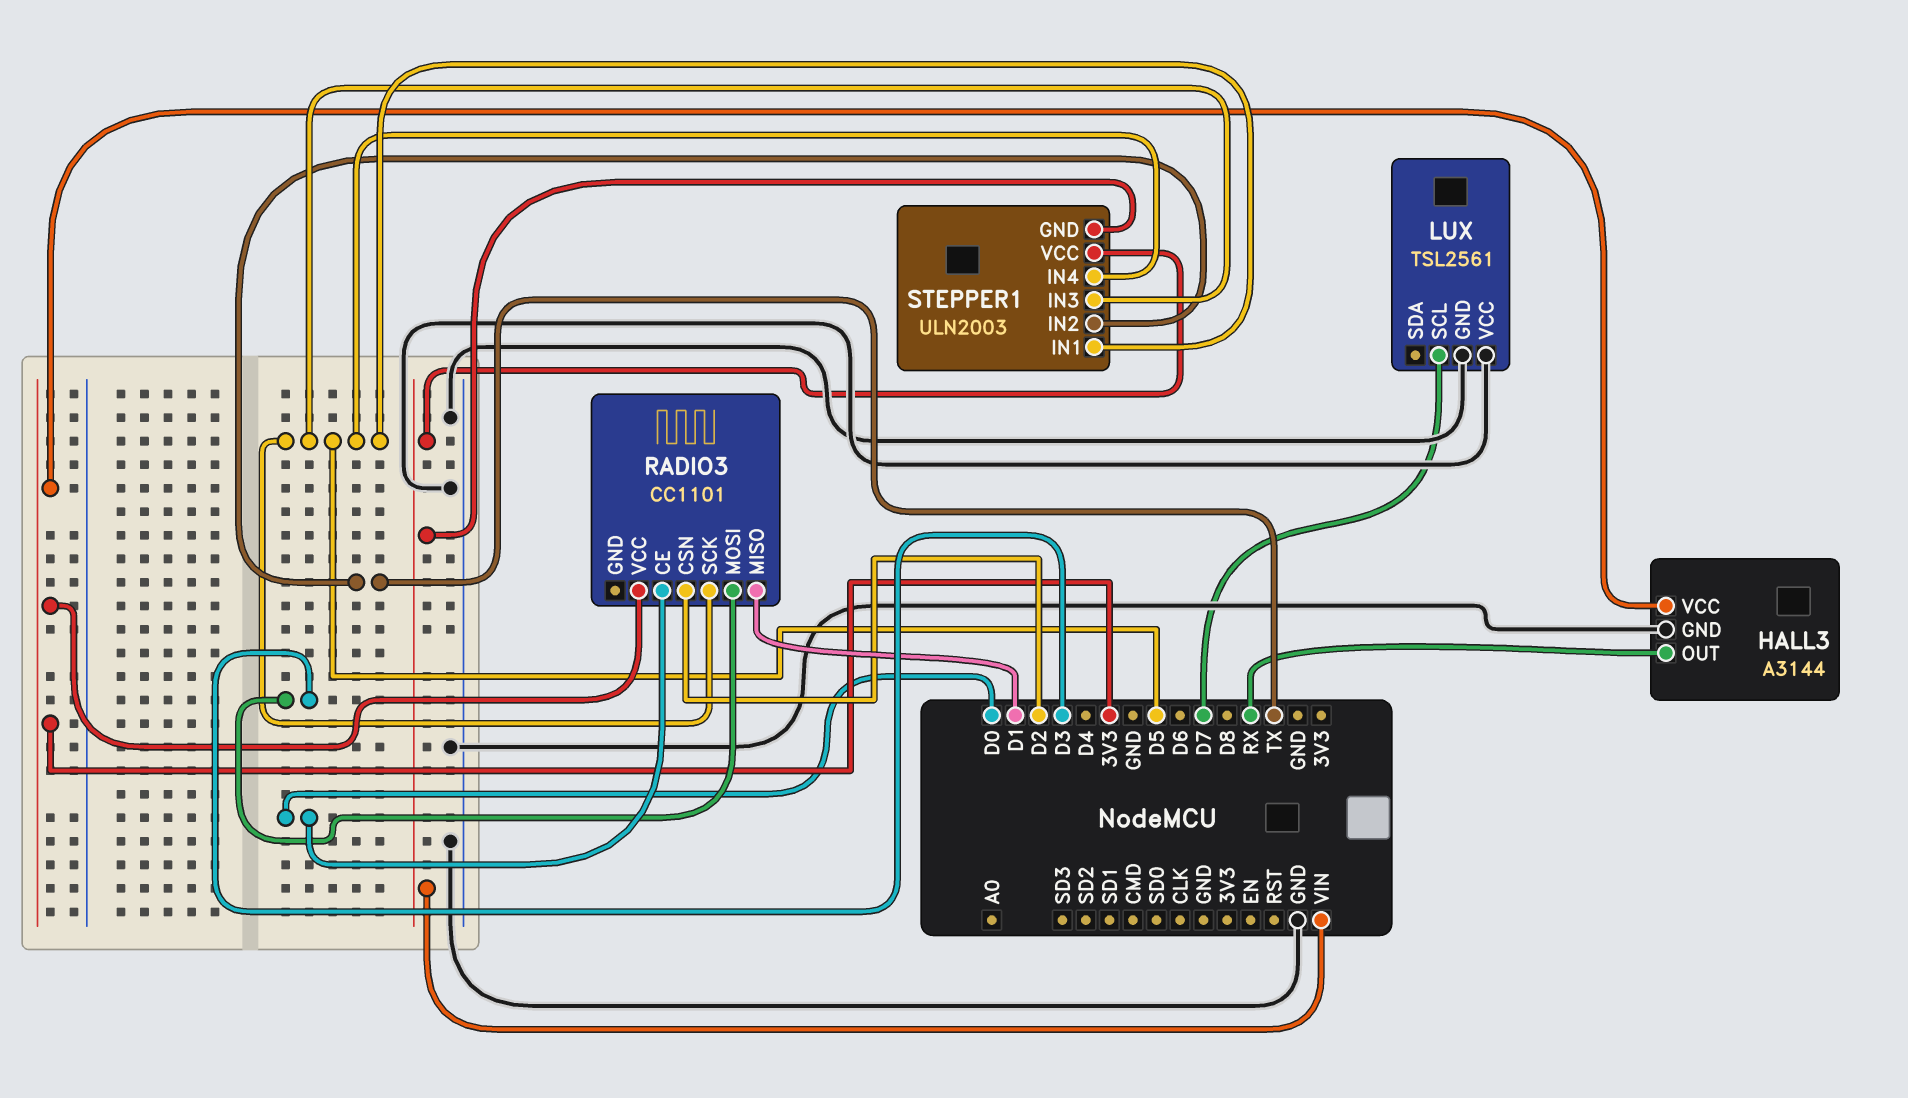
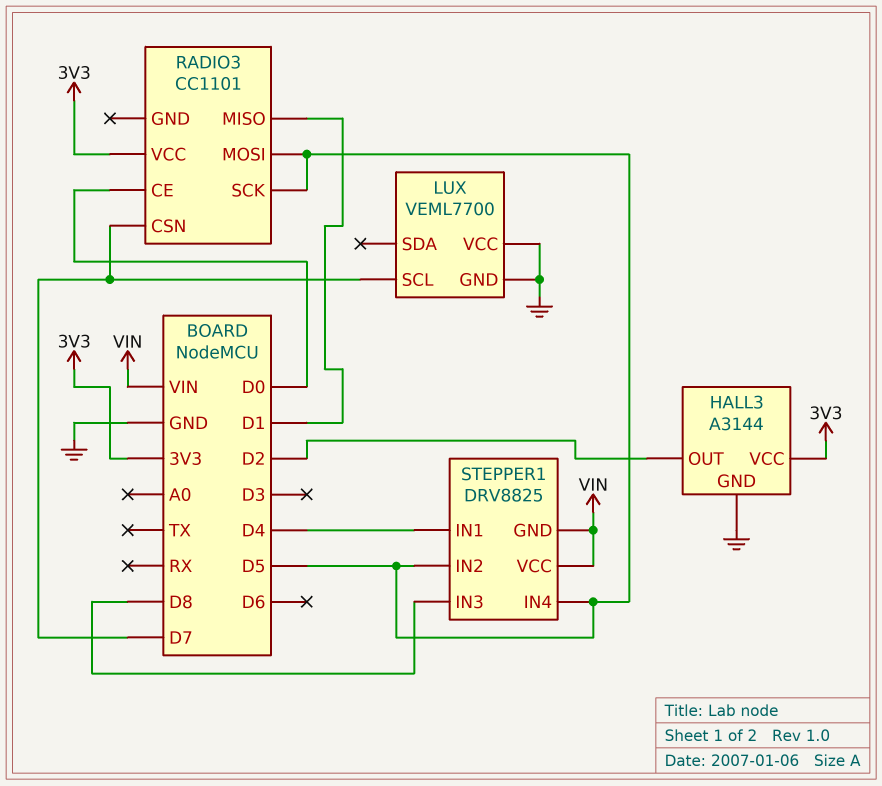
HALL3 pin OUT: RX -> D2
LUX: TSL2561 -> VEML7700
RADIO3 pin CSN: D2 -> D7
RADIO3 pin MOSI: D3 -> D5
STEPPER1: ULN2003 -> DRV8825
STEPPER1 pin IN1: D5 -> D4
STEPPER1 pin IN2: TX -> D5
STEPPER1 pin IN3: D5 -> D8

